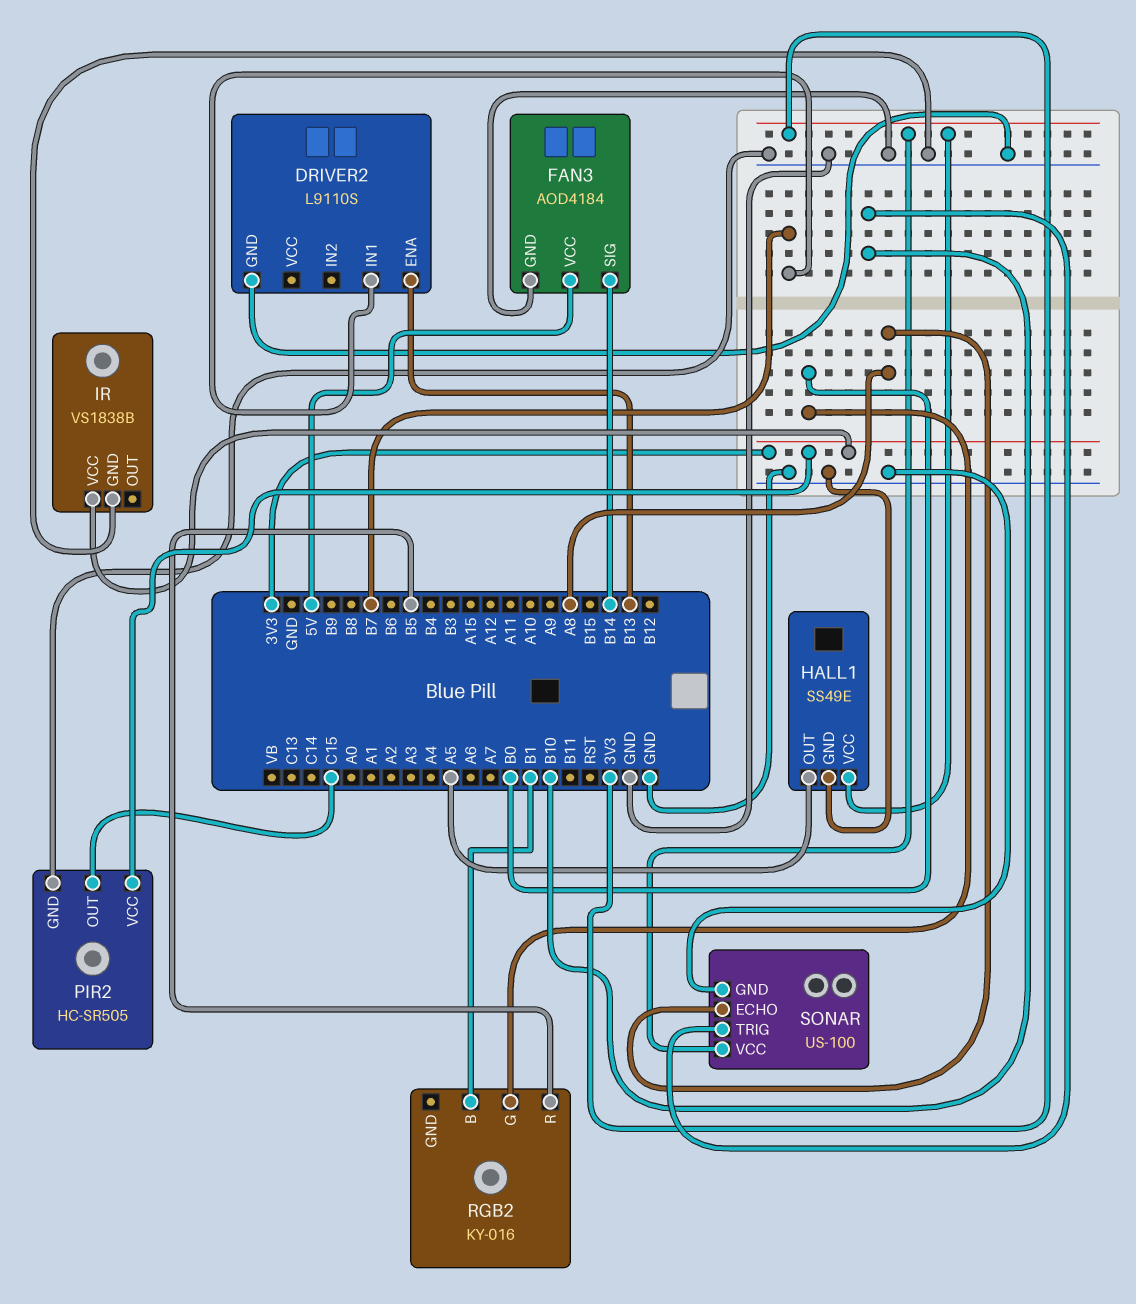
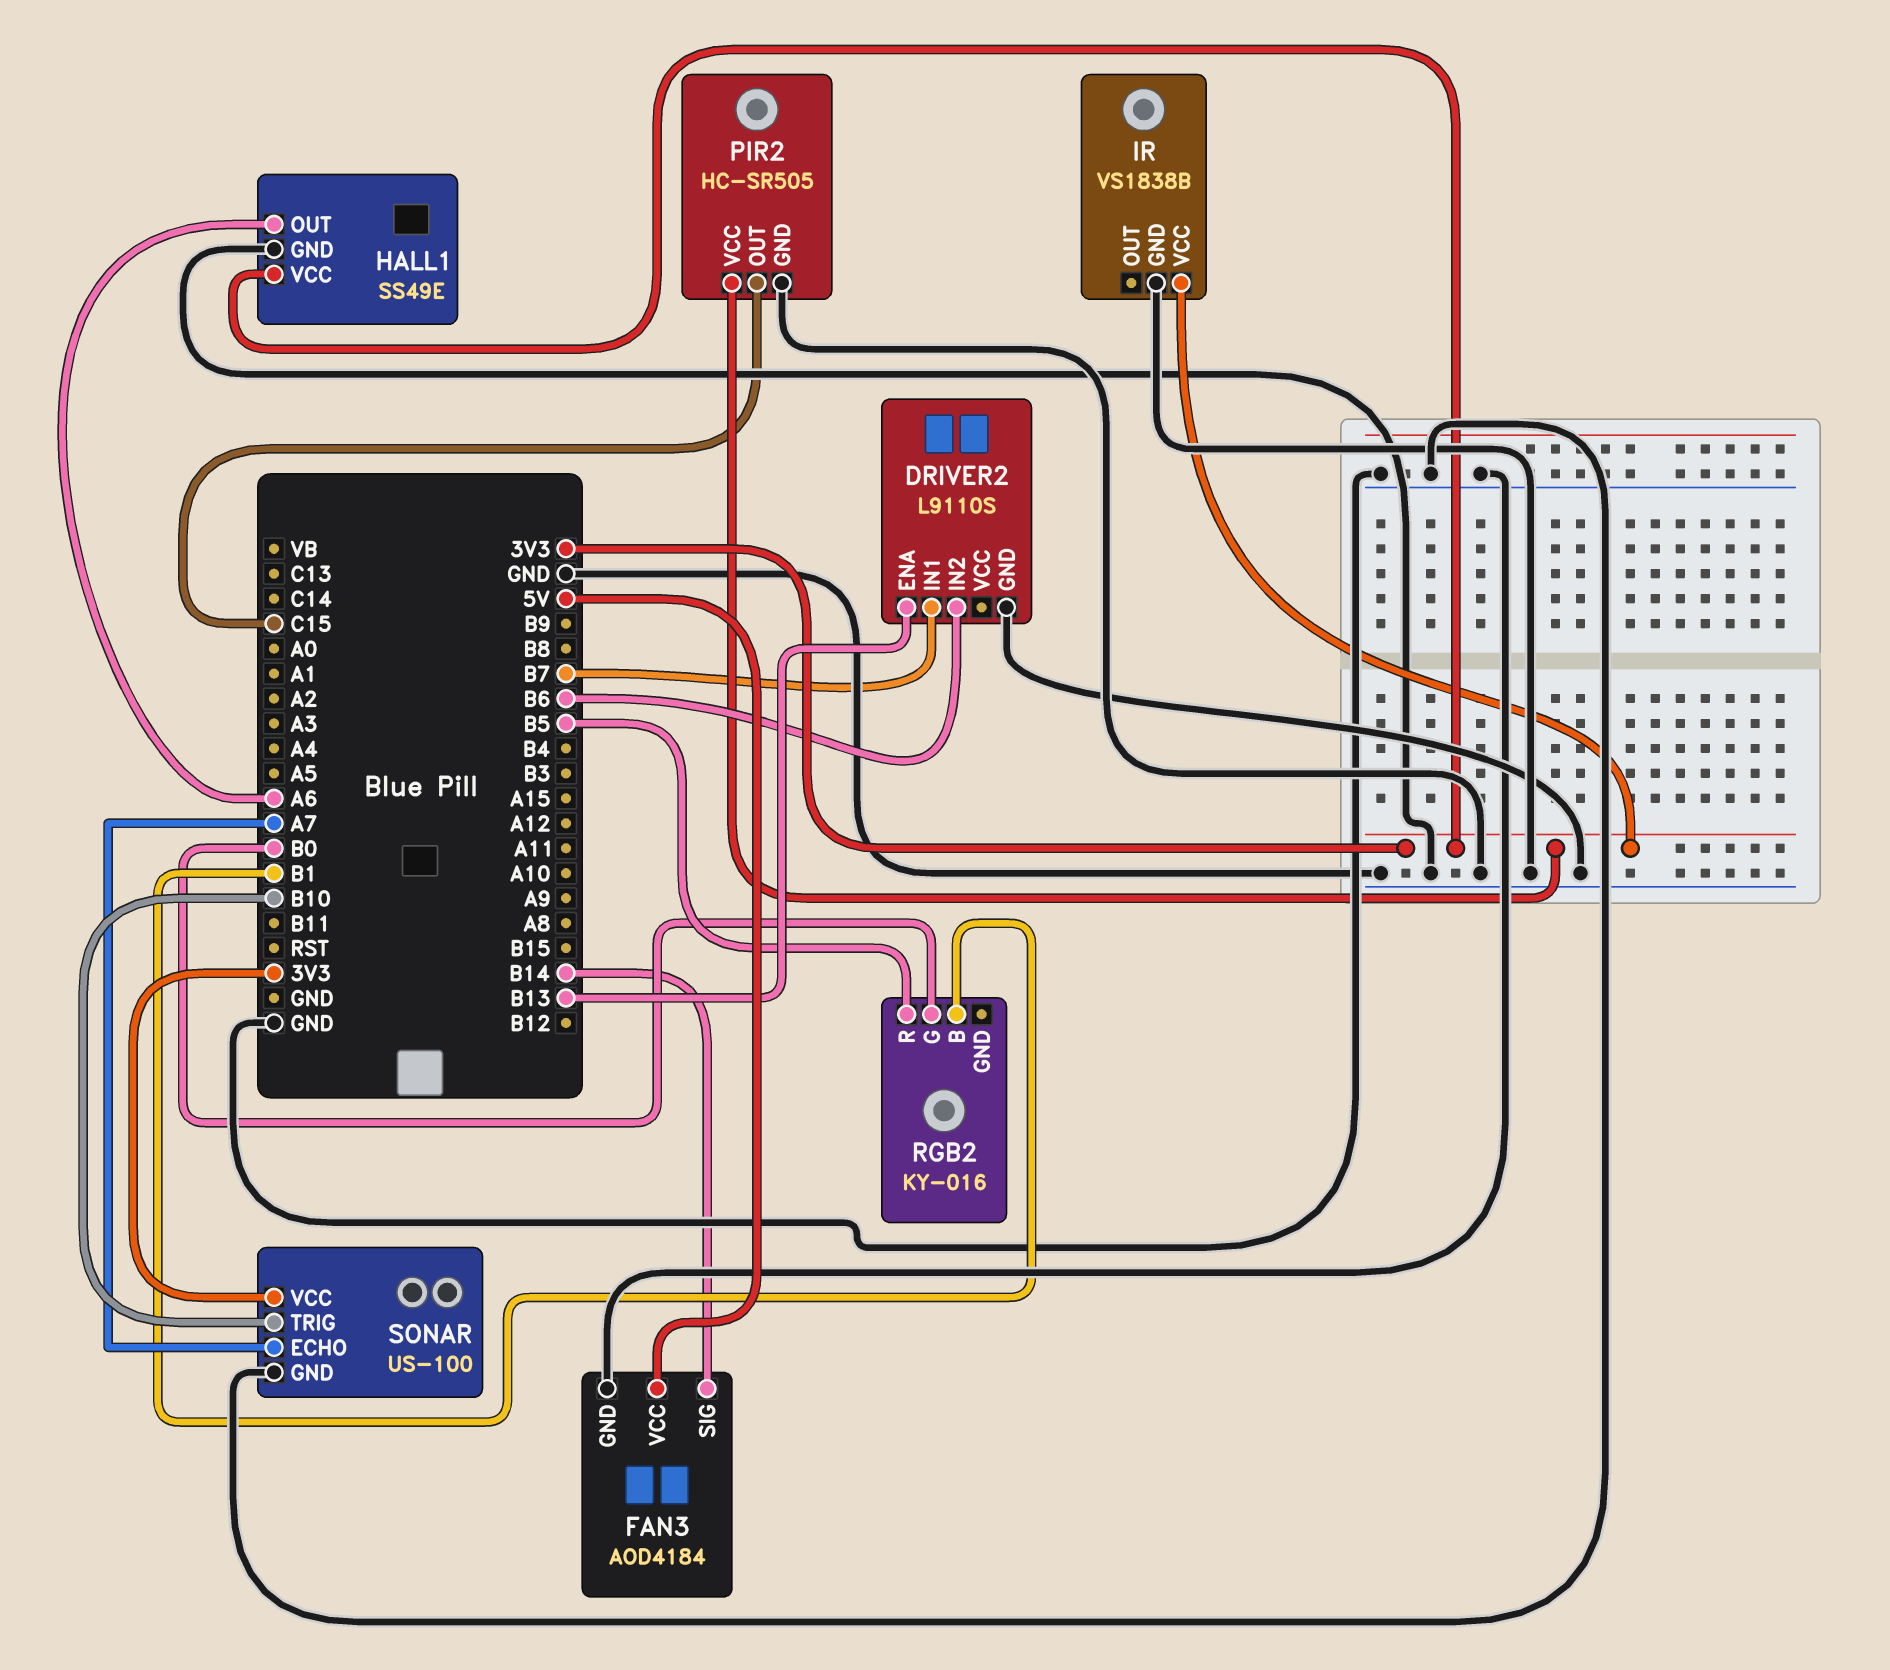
DRIVER2 pin IN2: none -> B6
HALL1 pin OUT: A5 -> A6
SONAR pin ECHO: A8 -> A7

